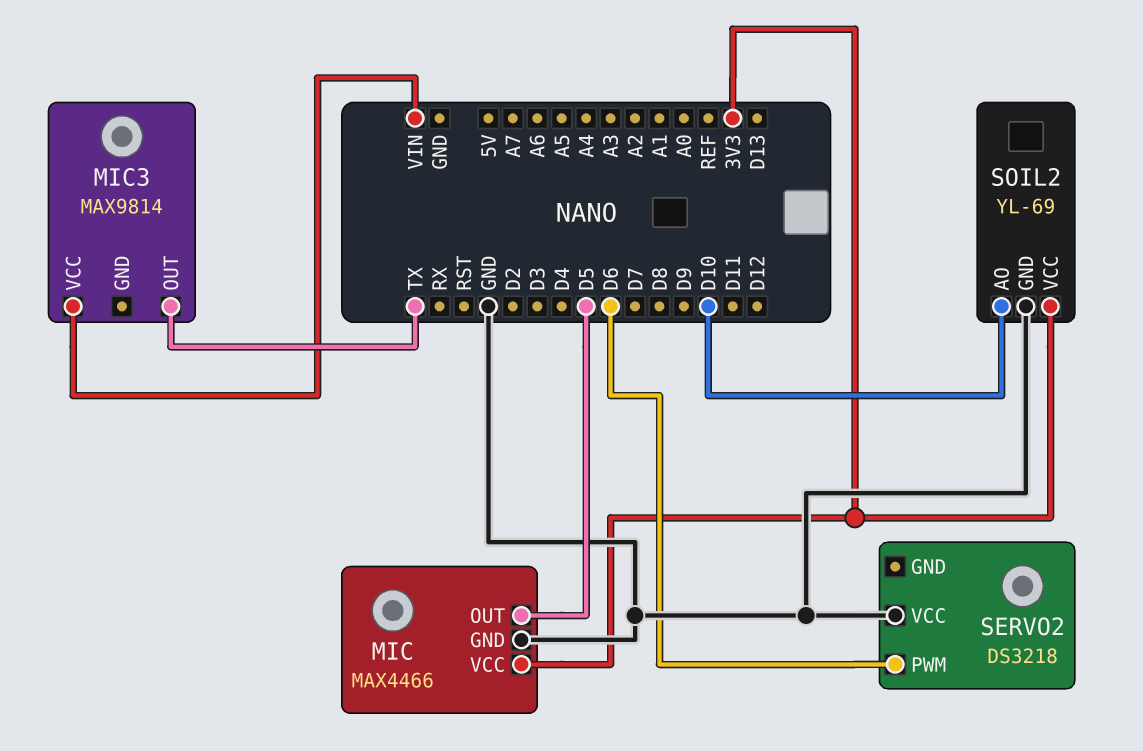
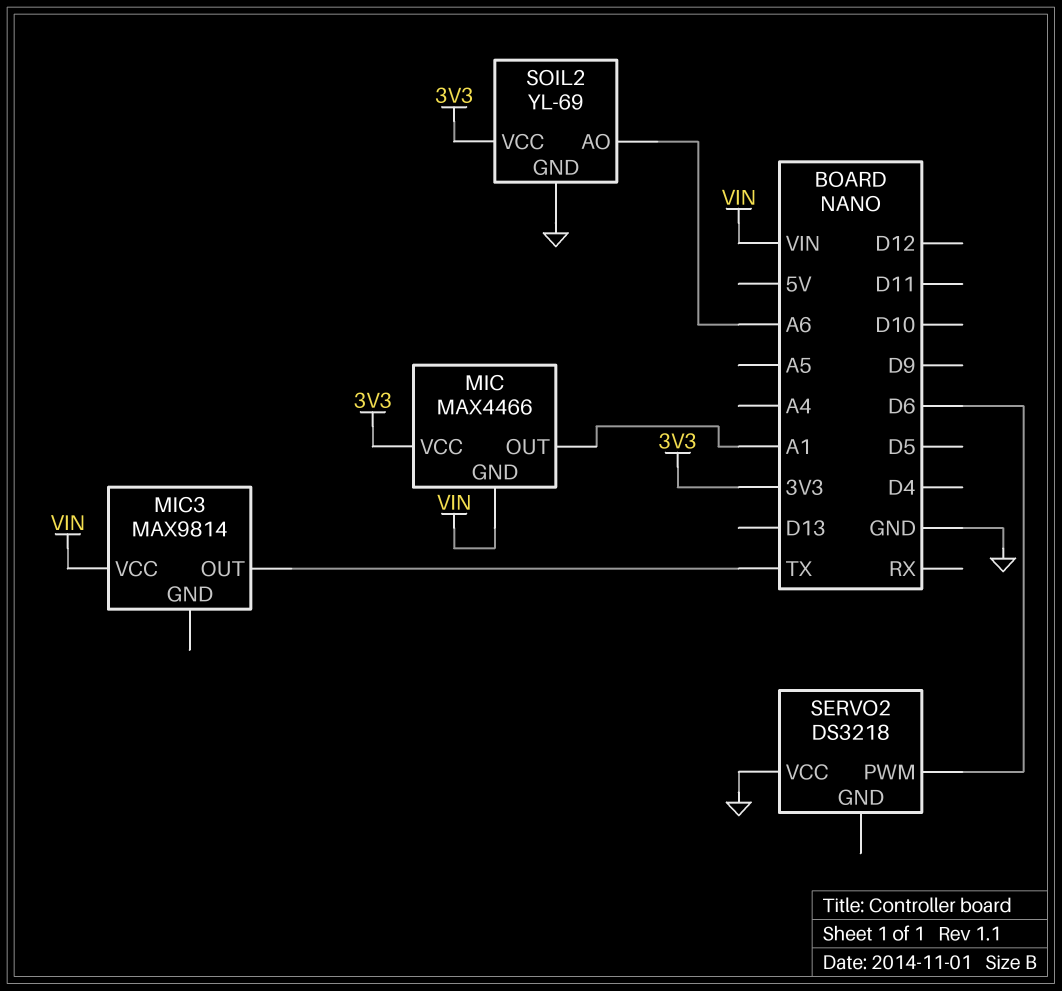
MIC pin GND: GND -> VIN
MIC pin OUT: D5 -> A1
SOIL2 pin AO: D10 -> A6

